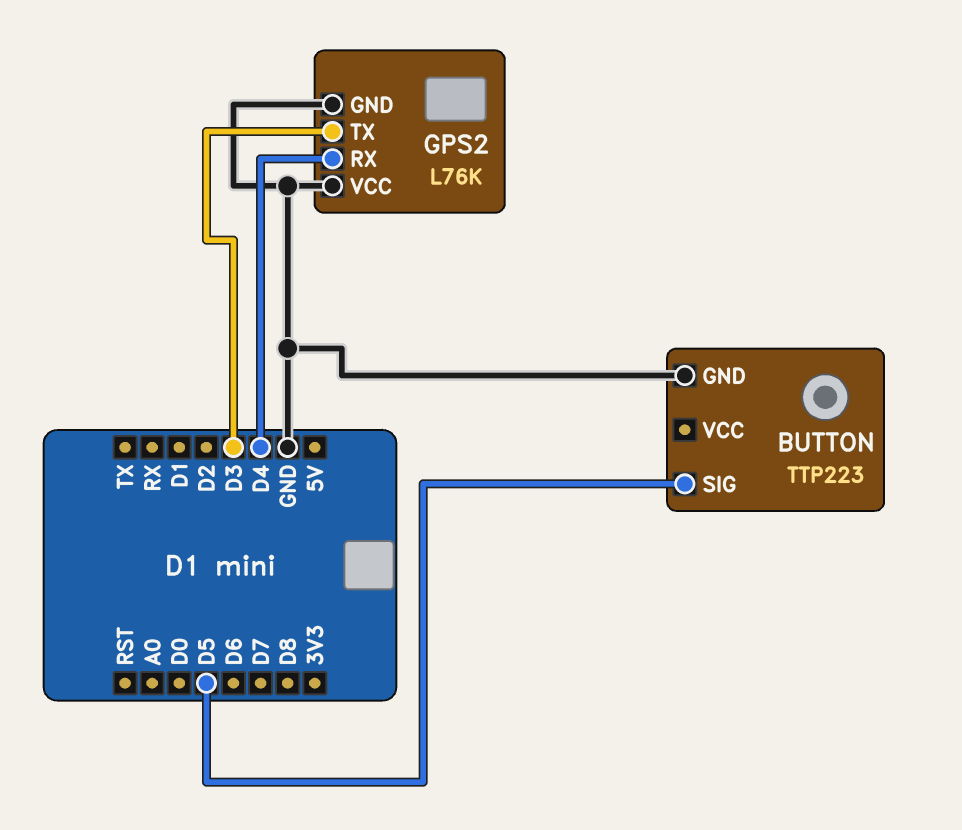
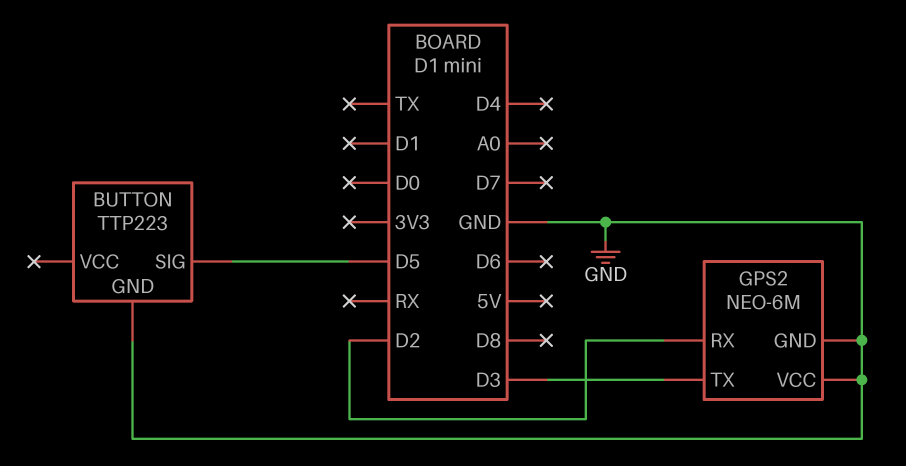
GPS2: L76K -> NEO-6M
GPS2 pin RX: D4 -> D2

